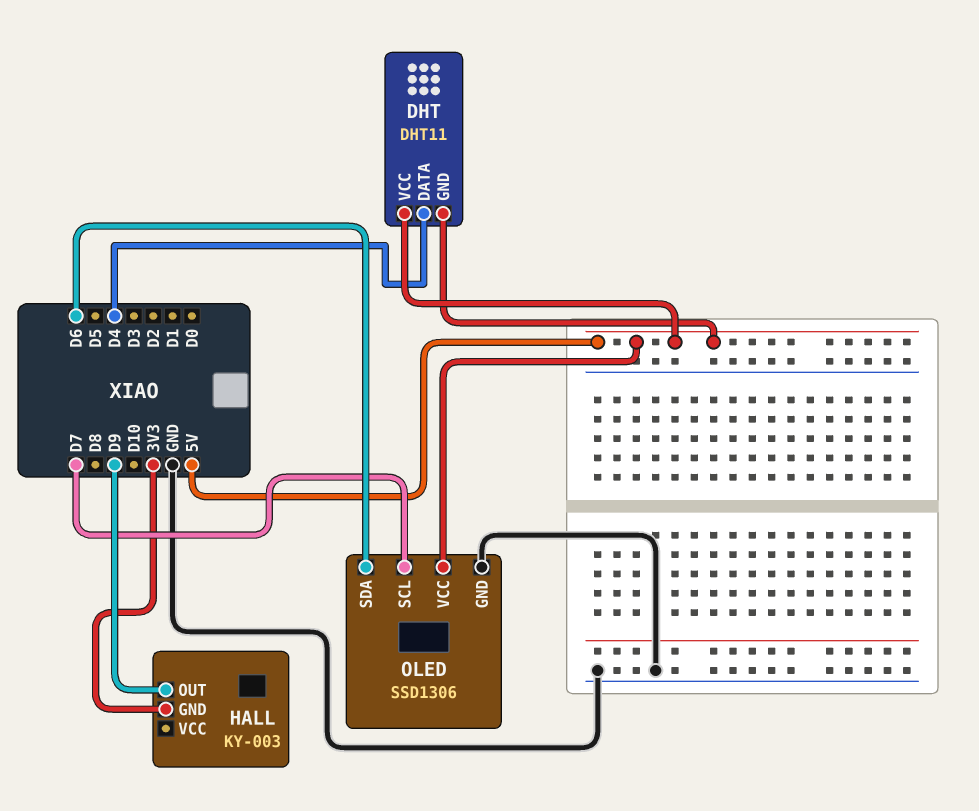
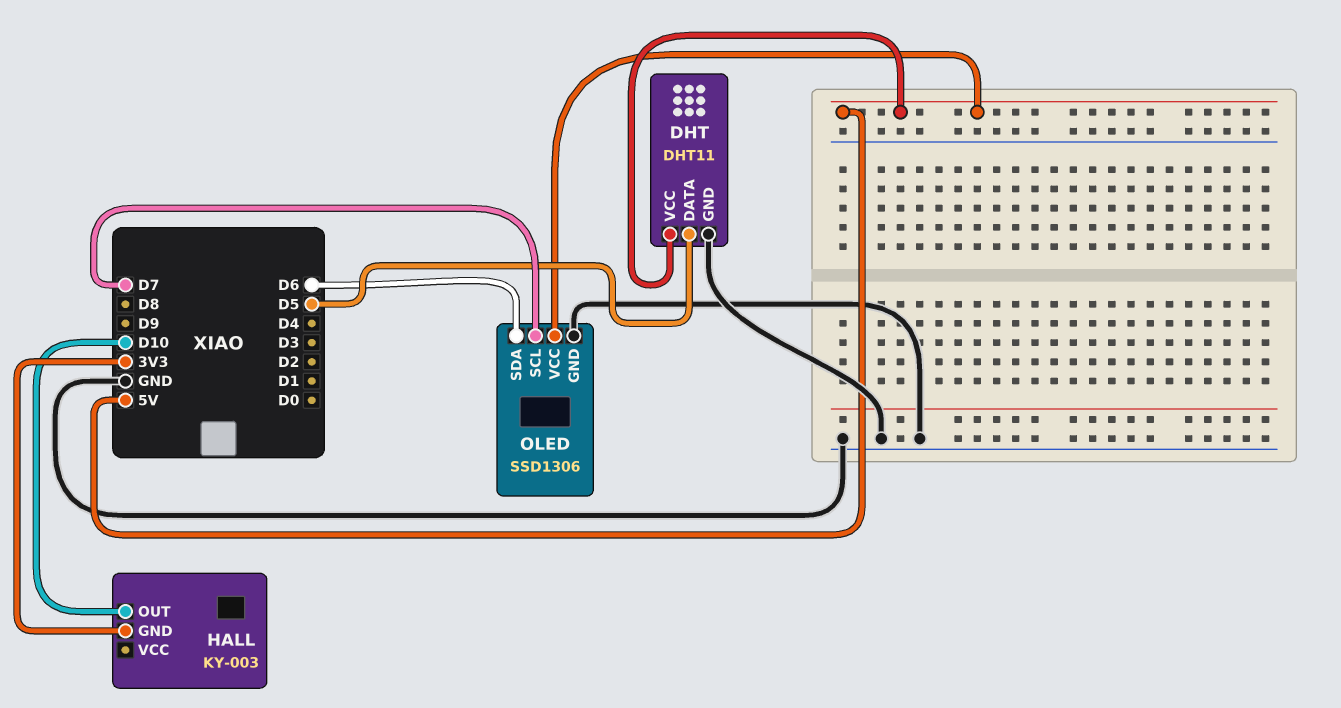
DHT pin DATA: D4 -> D5
DHT pin GND: 5V -> GND
HALL pin OUT: D9 -> D10

